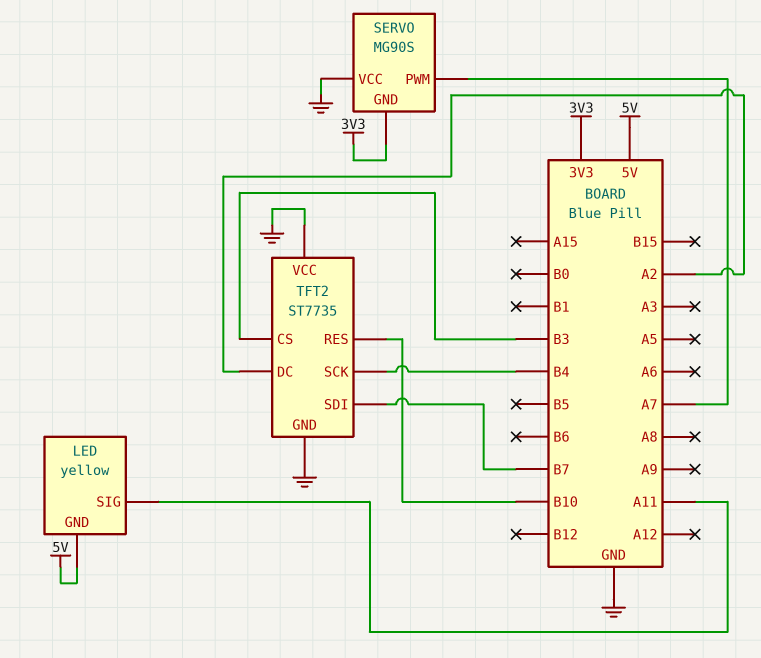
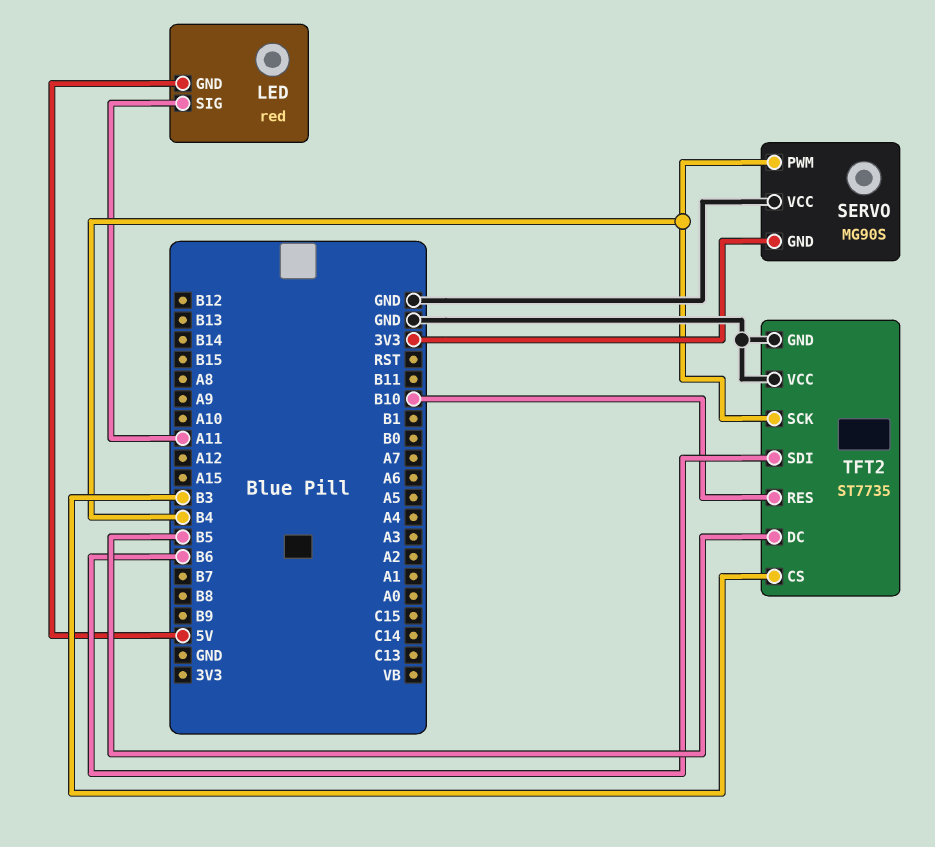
LED: yellow -> red
SERVO pin PWM: A7 -> B4
TFT2 pin DC: A2 -> B5
TFT2 pin SDI: B7 -> B6

